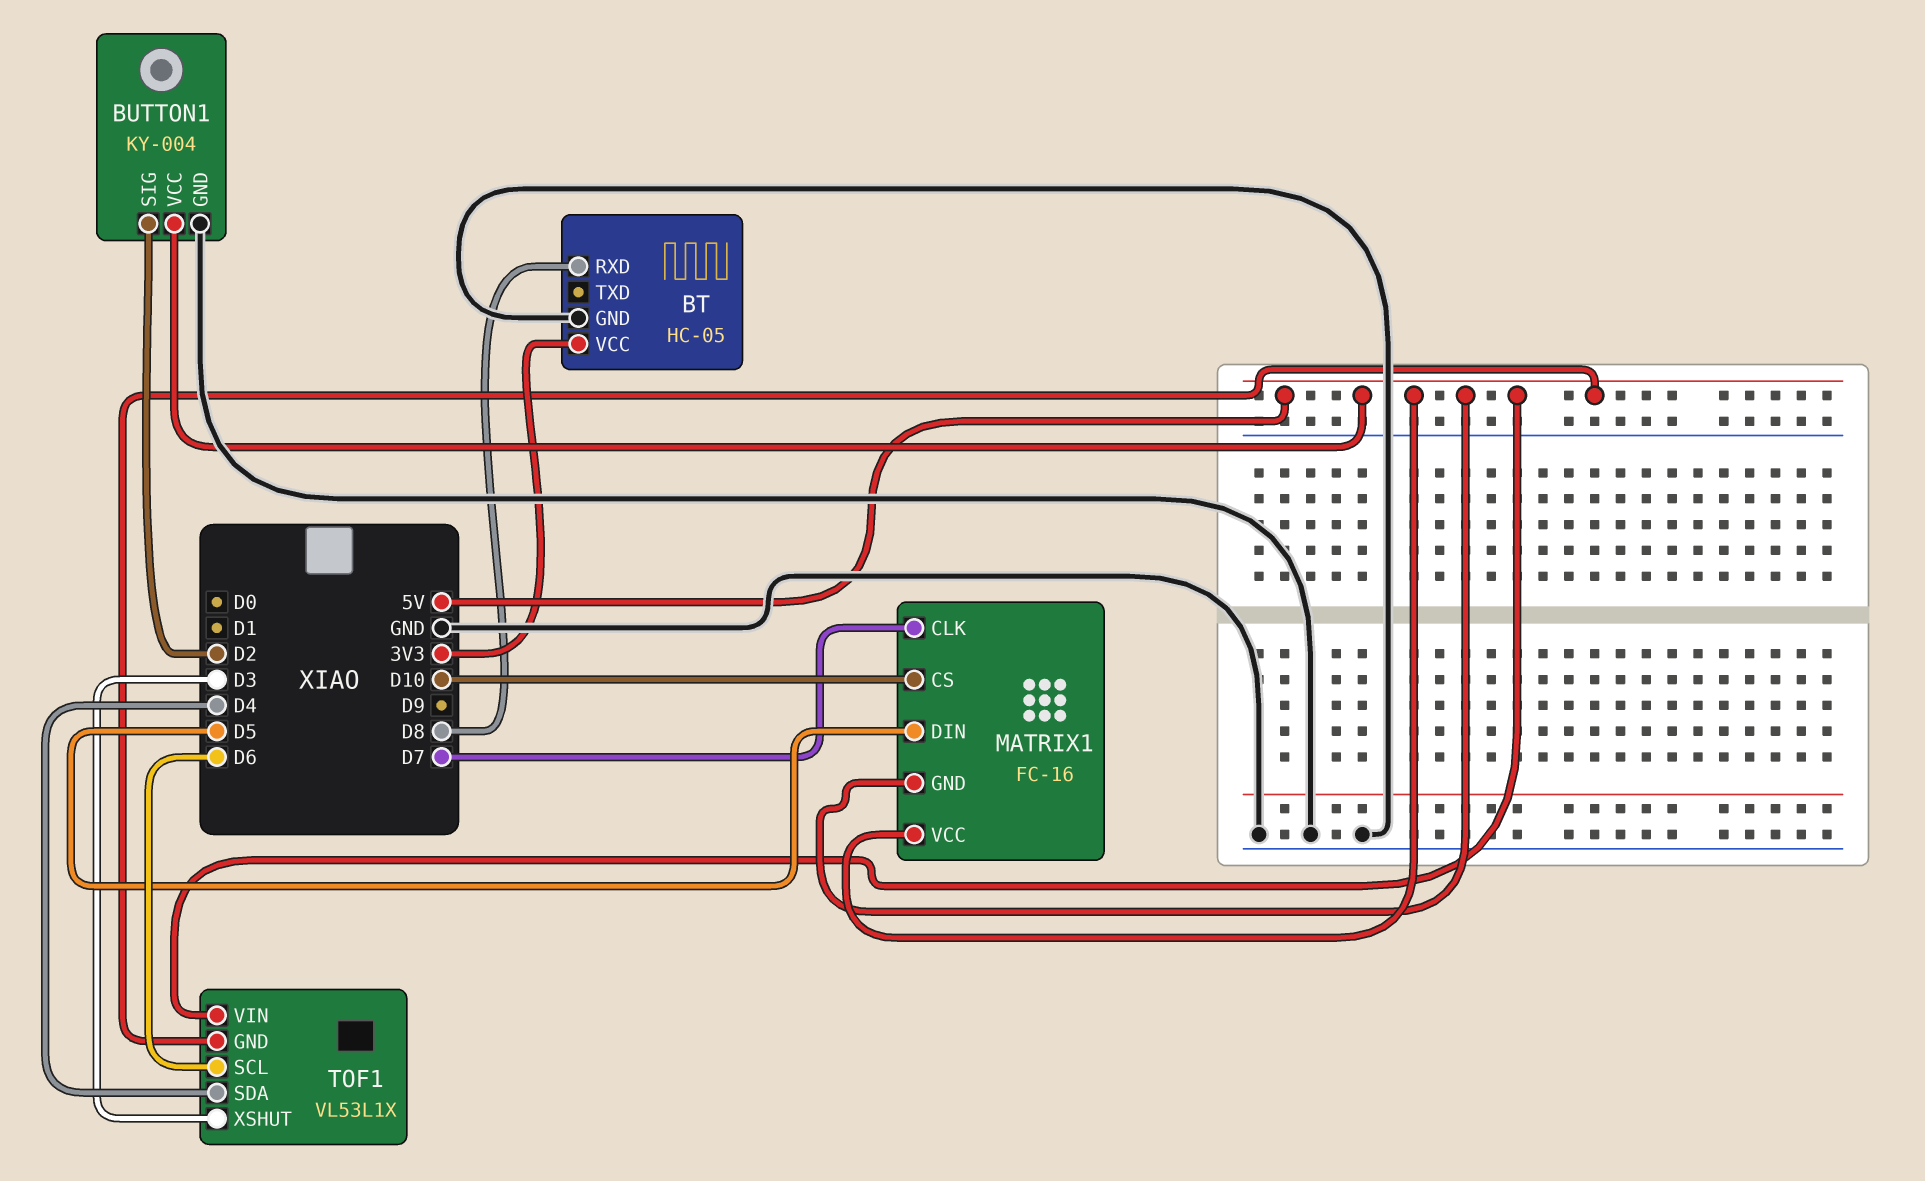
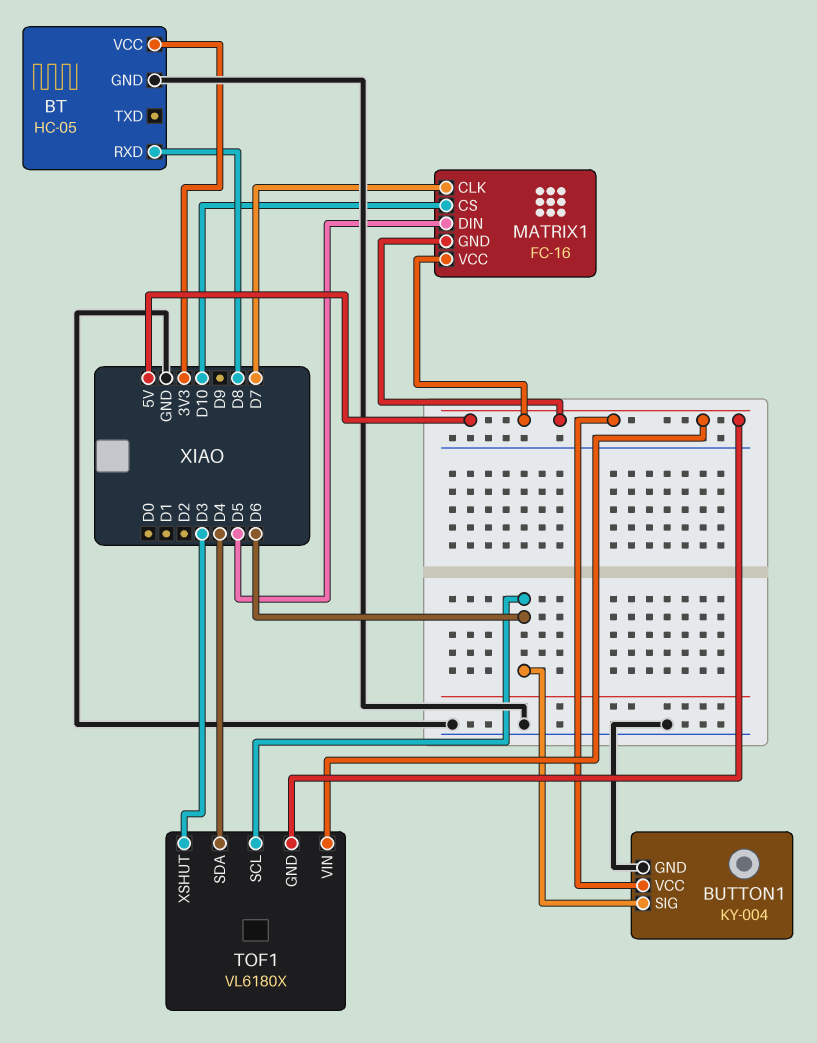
BUTTON1 pin SIG: D2 -> D6
TOF1: VL53L1X -> VL6180X

